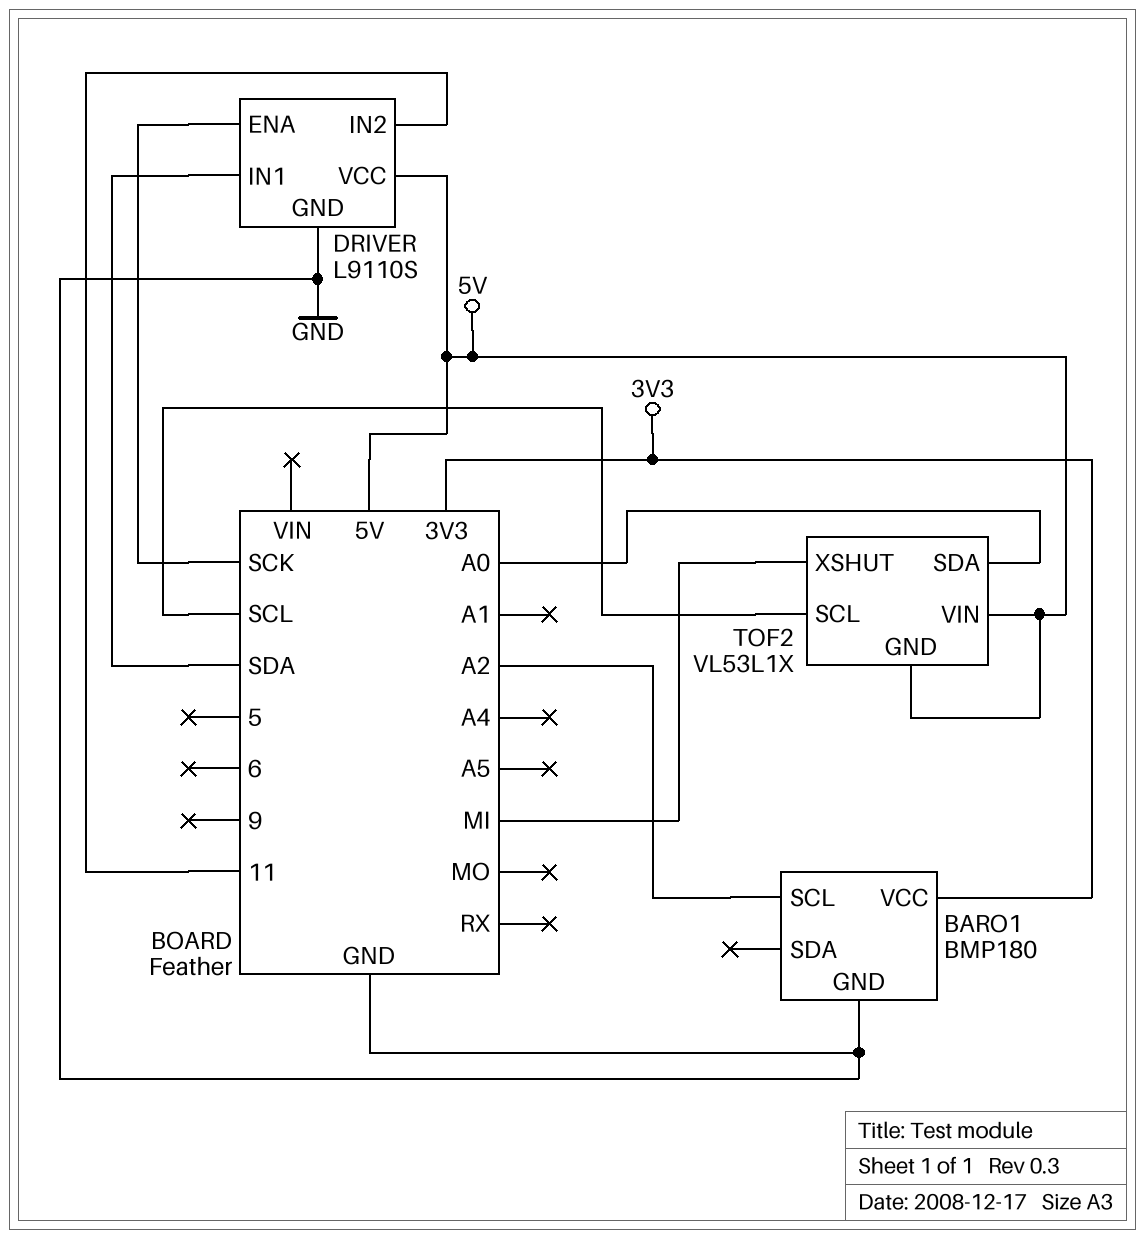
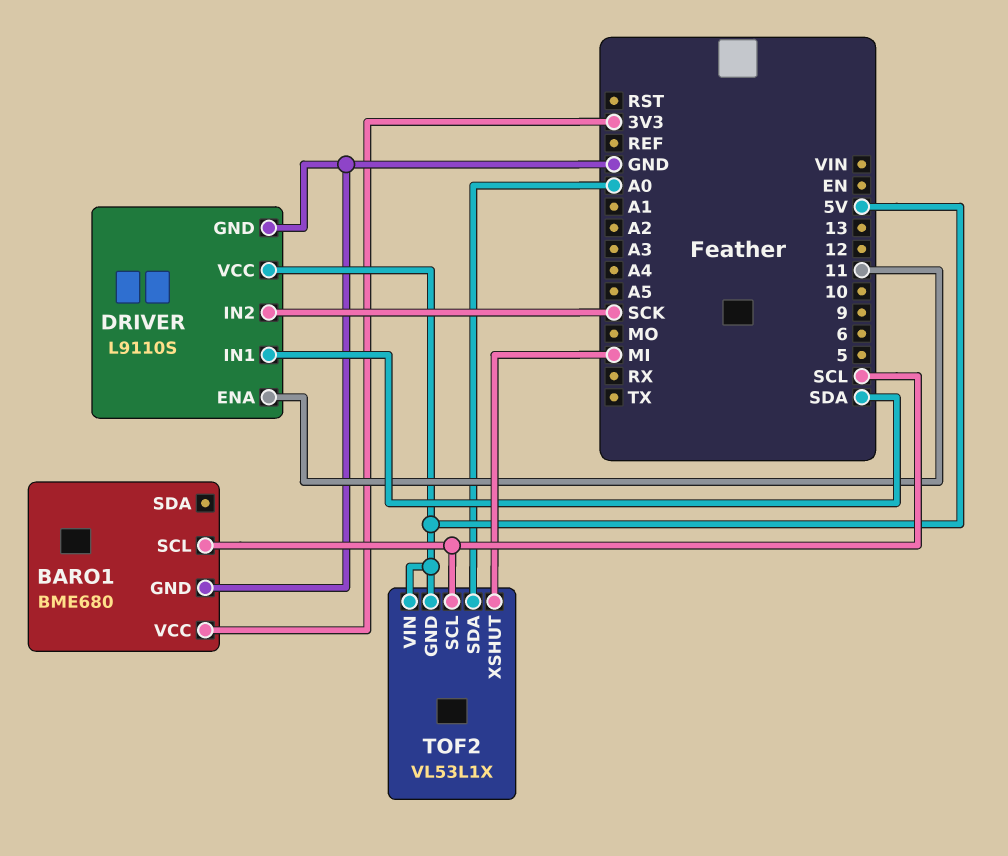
BARO1: BMP180 -> BME680
BARO1 pin SCL: A2 -> SCL
DRIVER pin ENA: SCK -> 11
DRIVER pin IN2: 11 -> SCK

